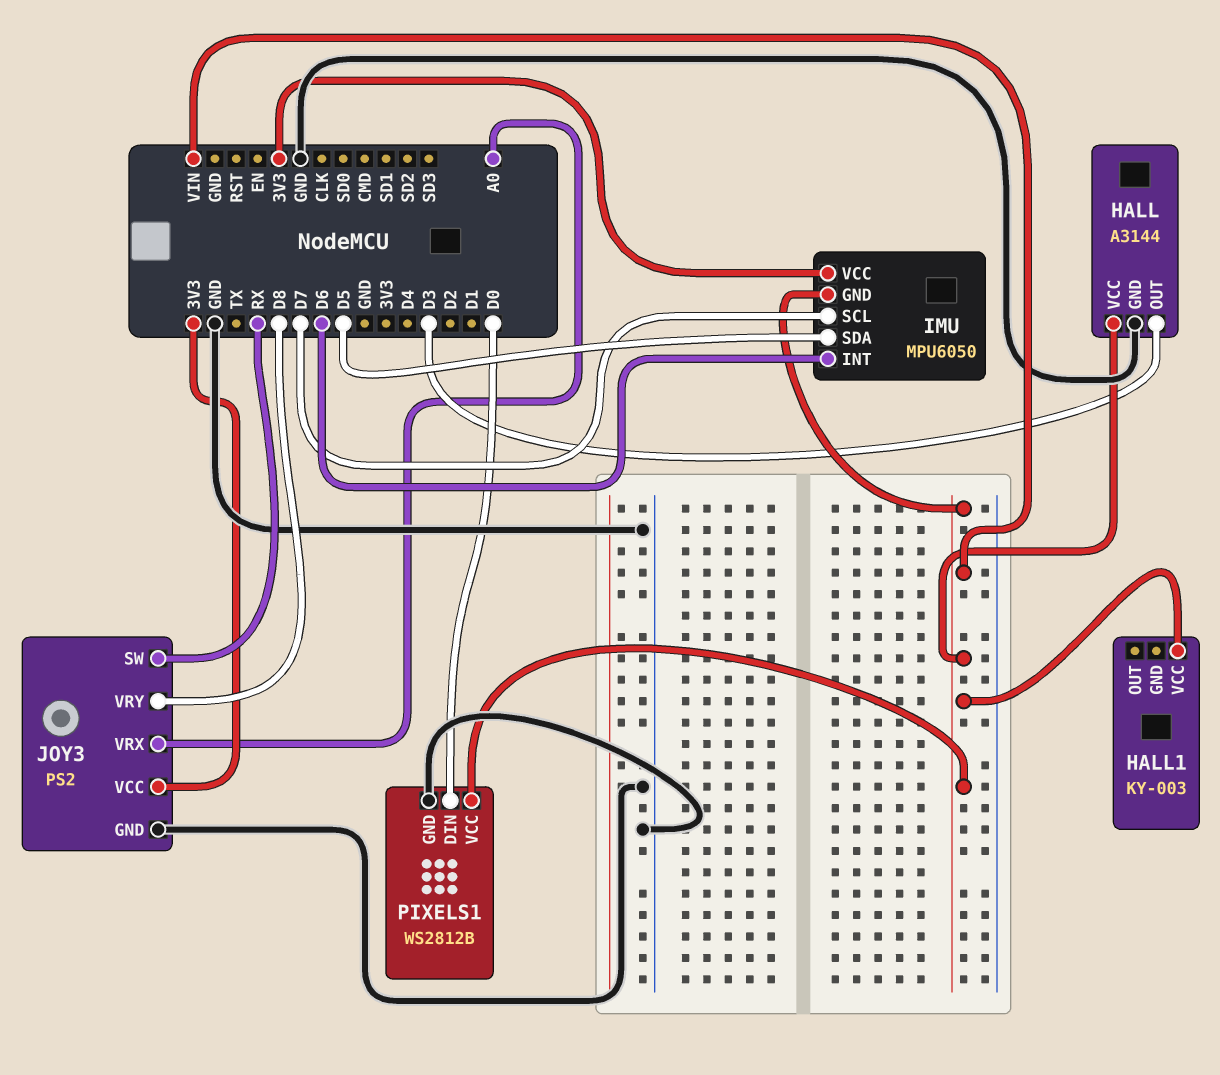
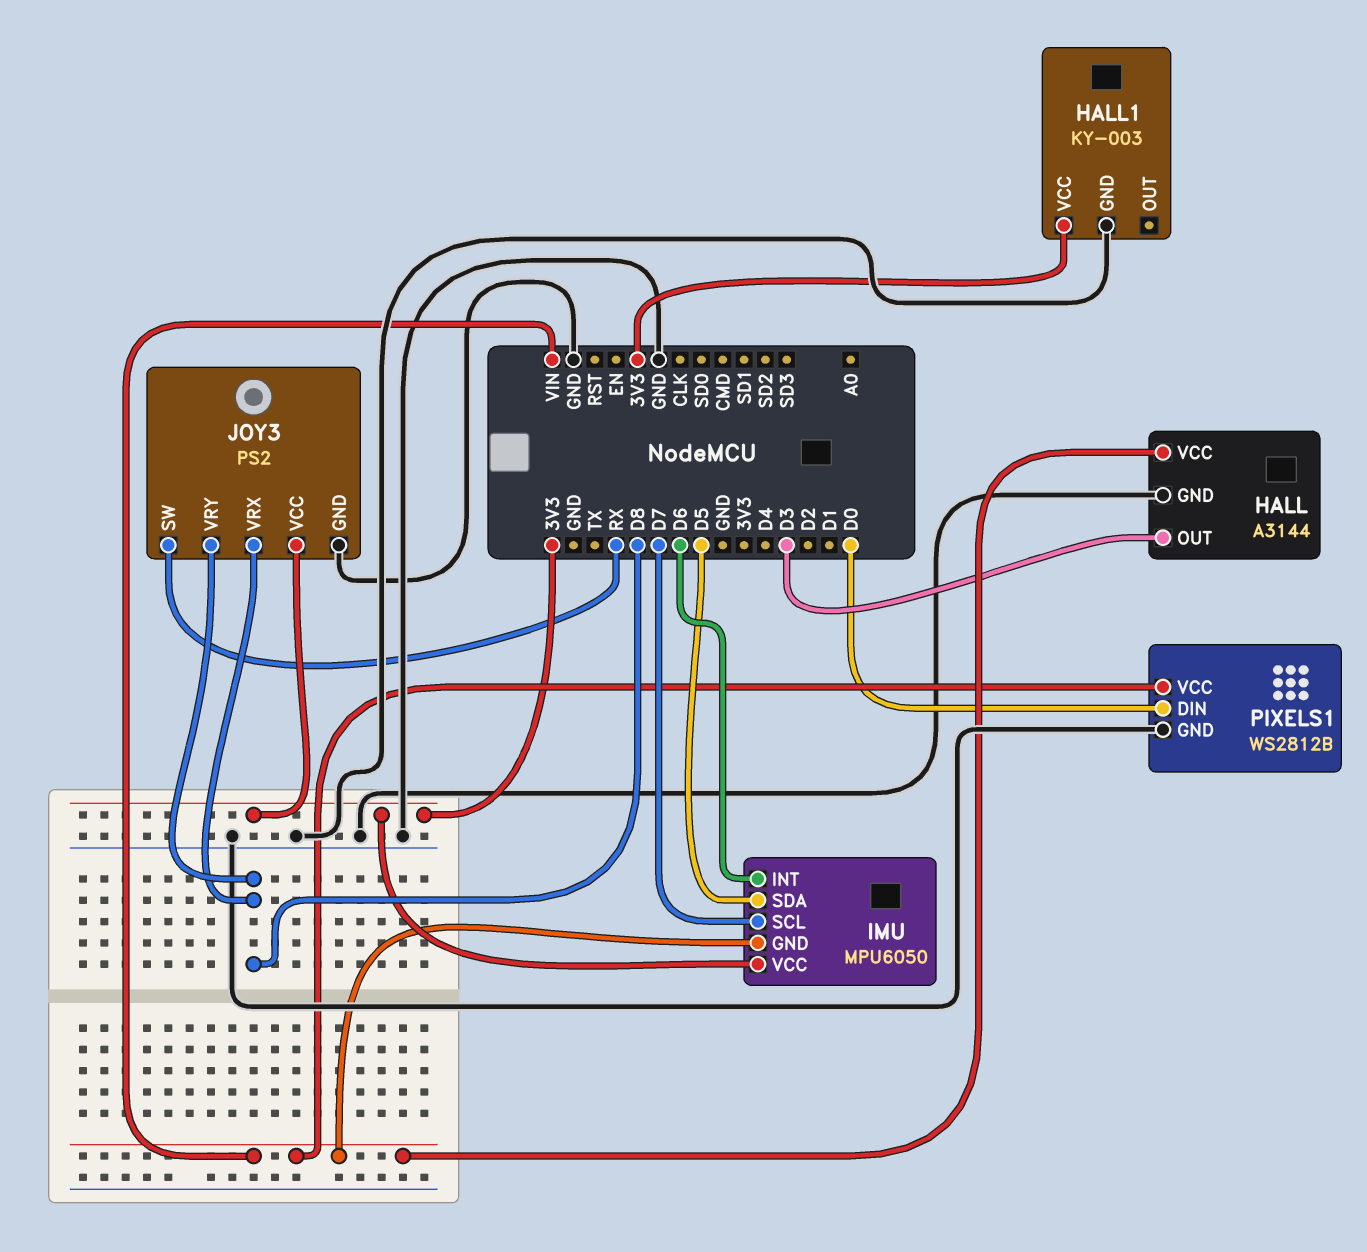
HALL1 pin GND: none -> GND
HALL1 pin VCC: VIN -> 3V3
JOY3 pin VRX: A0 -> D8

